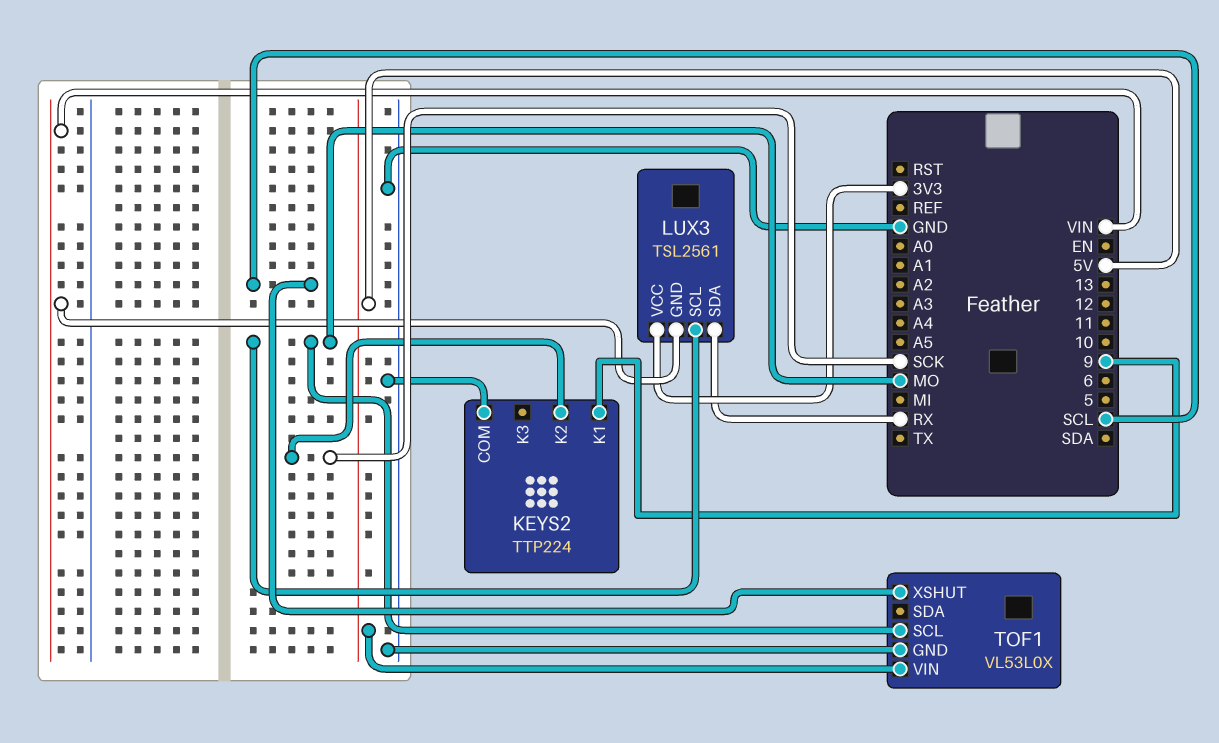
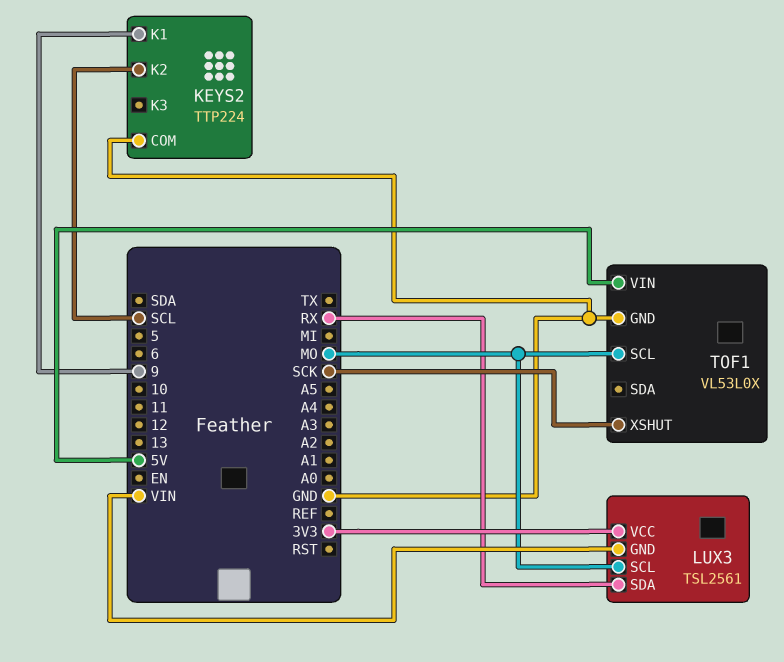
KEYS2 pin K2: SCK -> SCL
TOF1 pin XSHUT: SCL -> SCK

